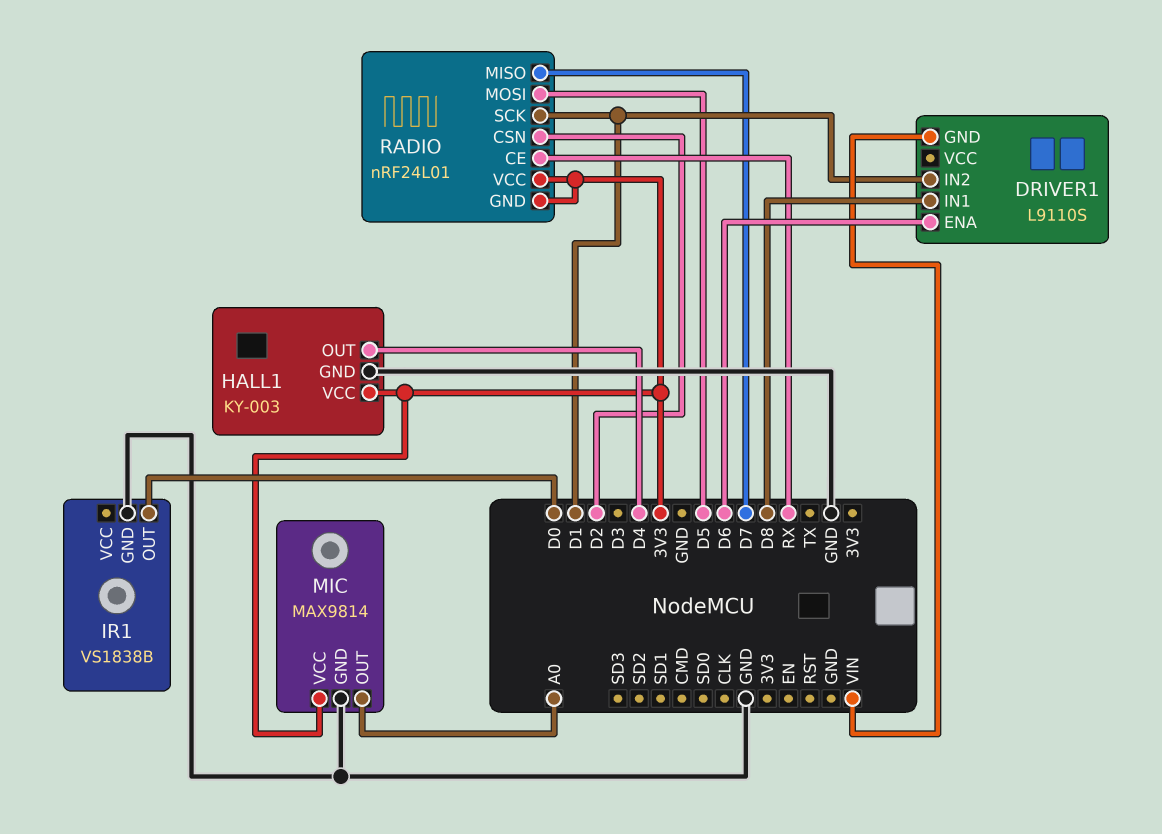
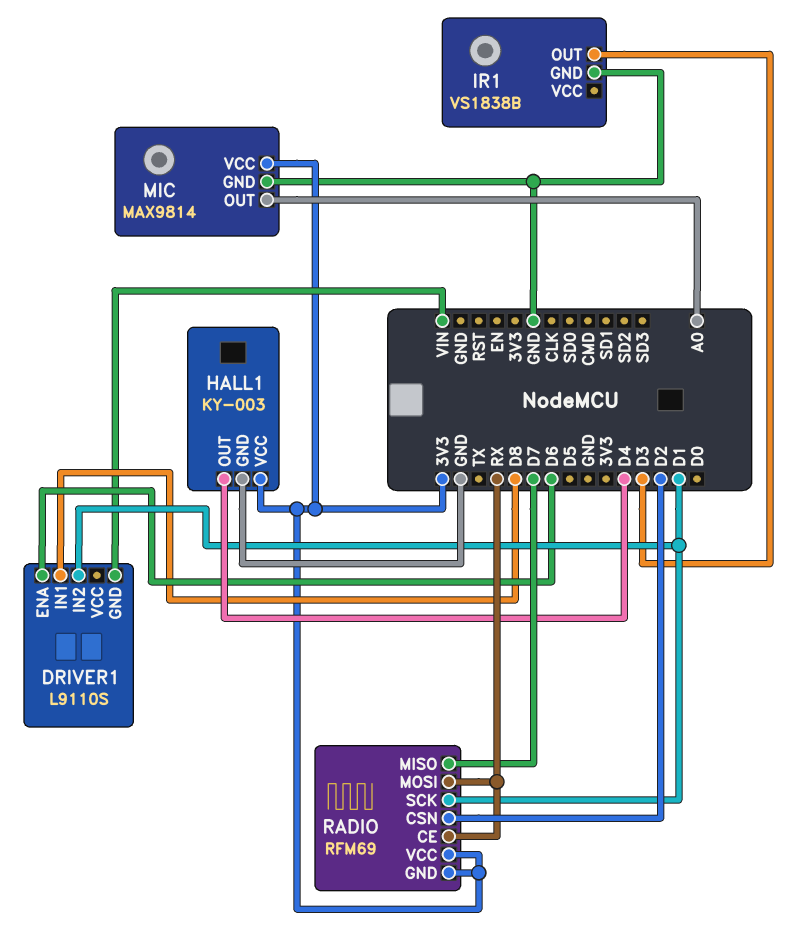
IR1 pin OUT: D0 -> D3
RADIO: nRF24L01 -> RFM69
RADIO pin MOSI: D5 -> RX

